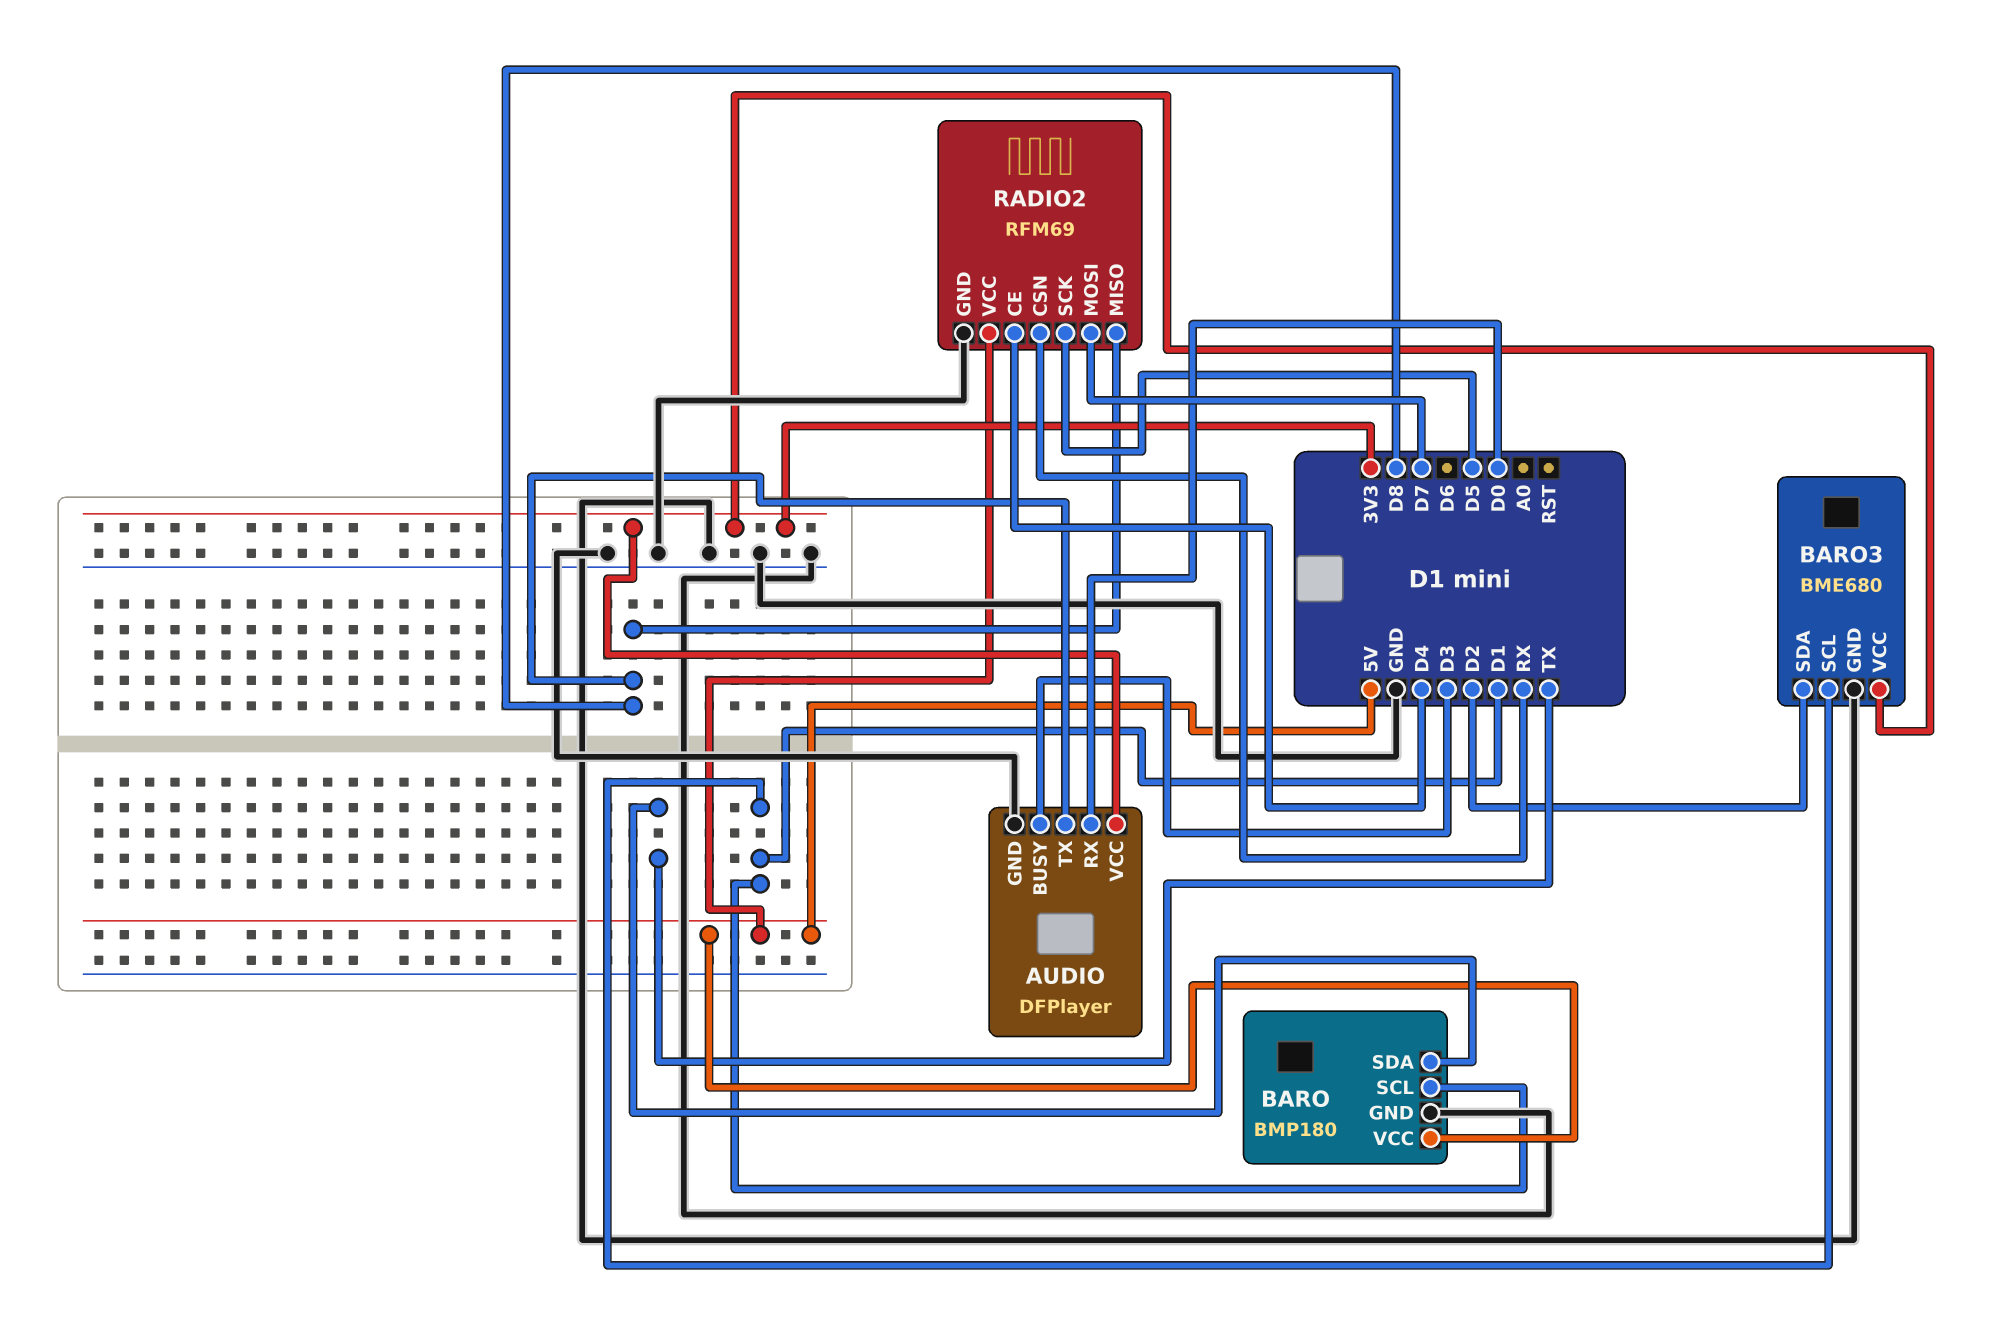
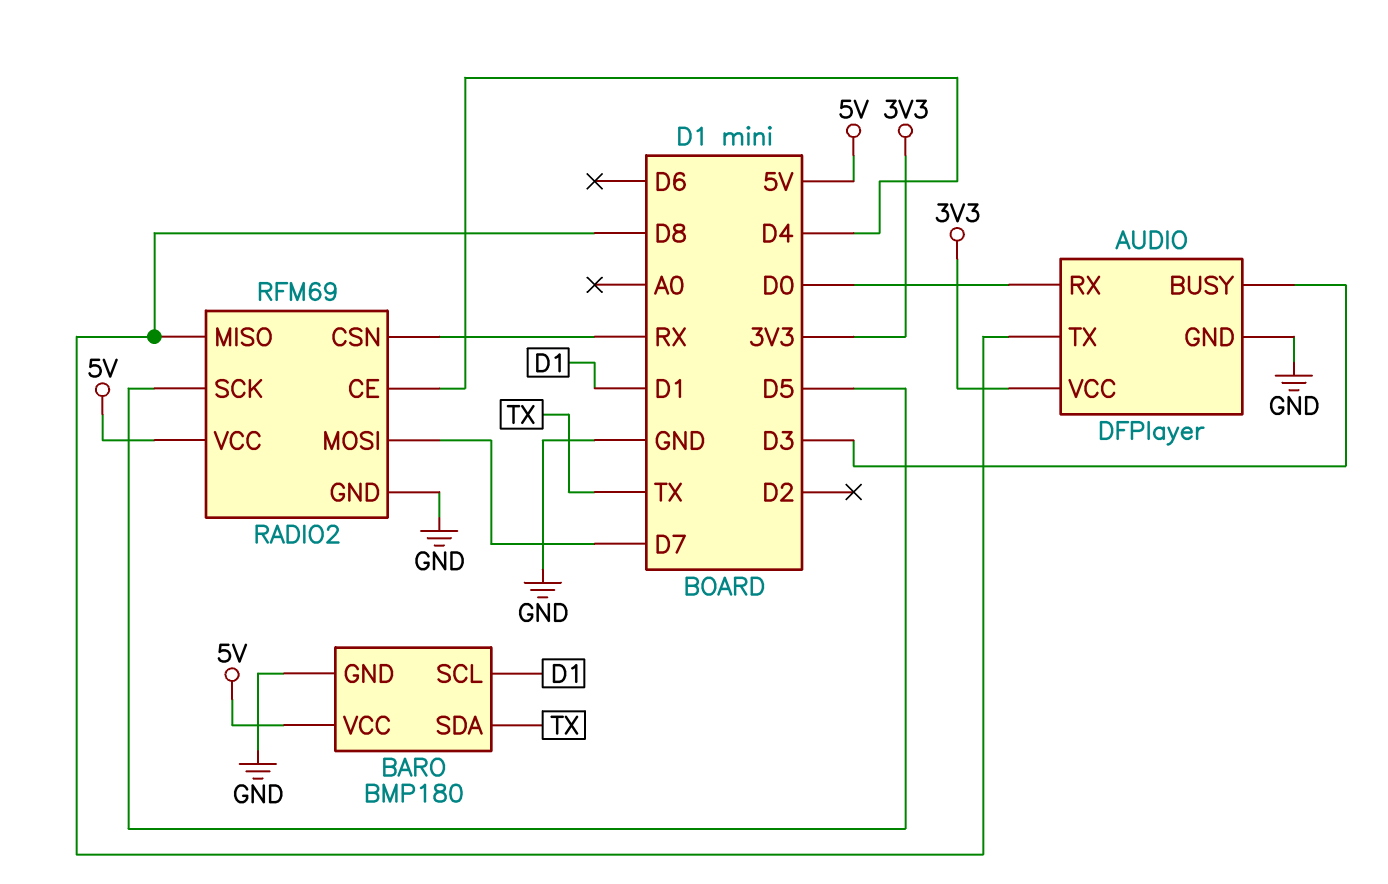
BARO3: BME680 -> none
BARO3 pin GND: GND -> none
BARO3 pin SCL: D1 -> none
BARO3 pin SDA: D2 -> none
BARO3 pin VCC: 3V3 -> none

